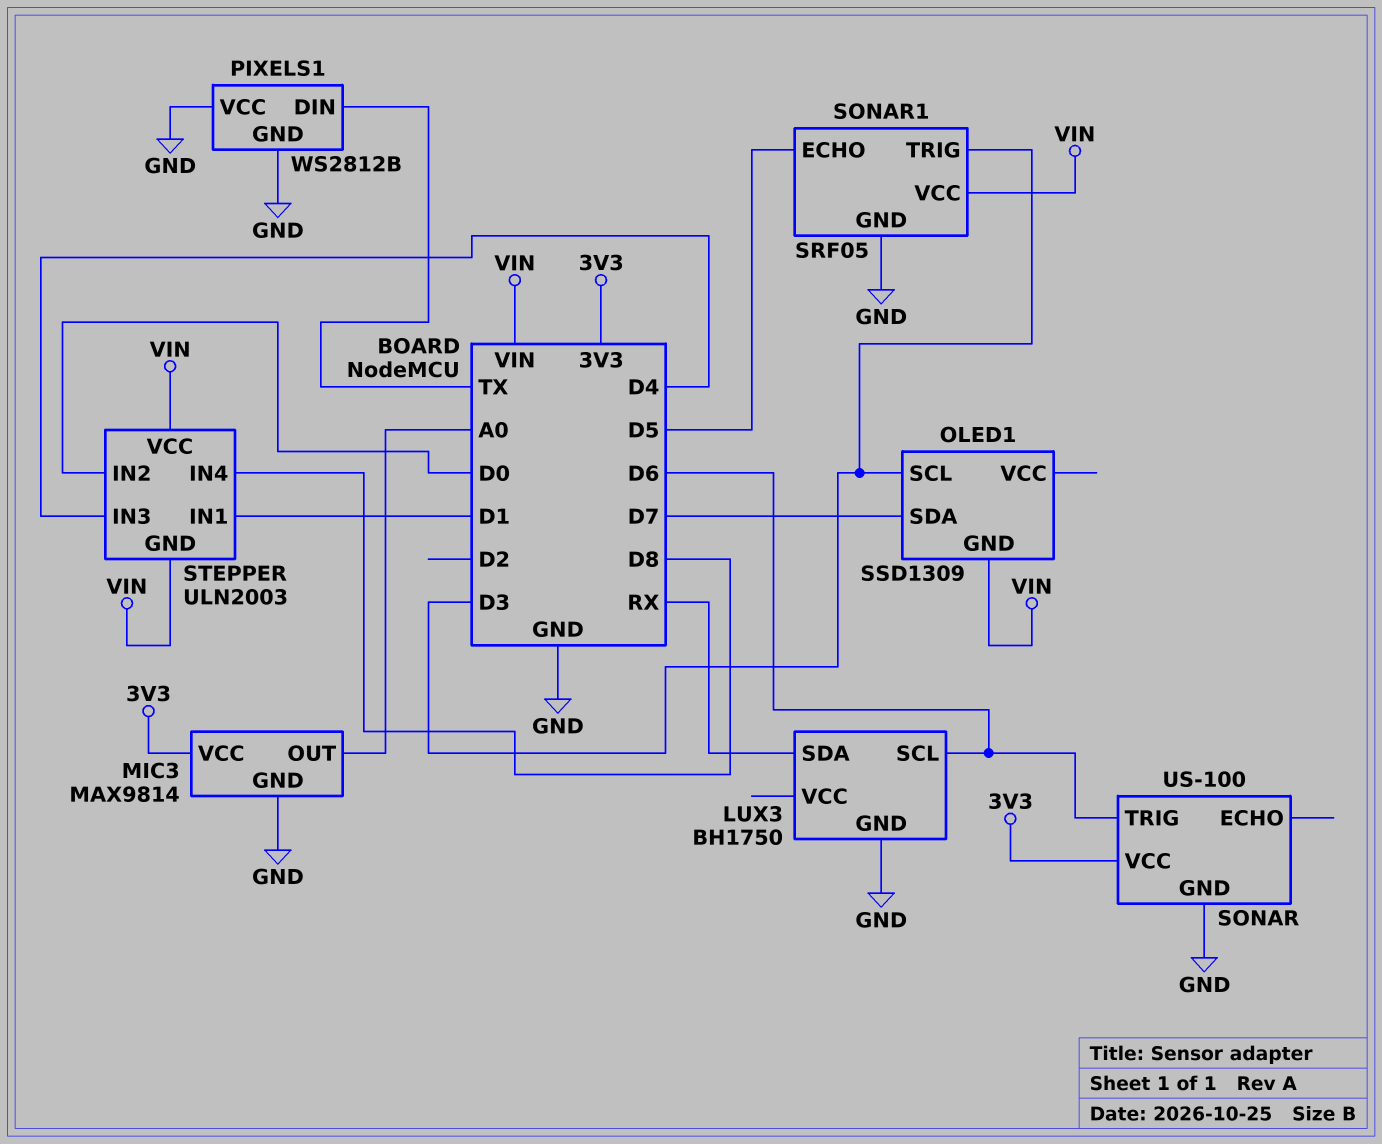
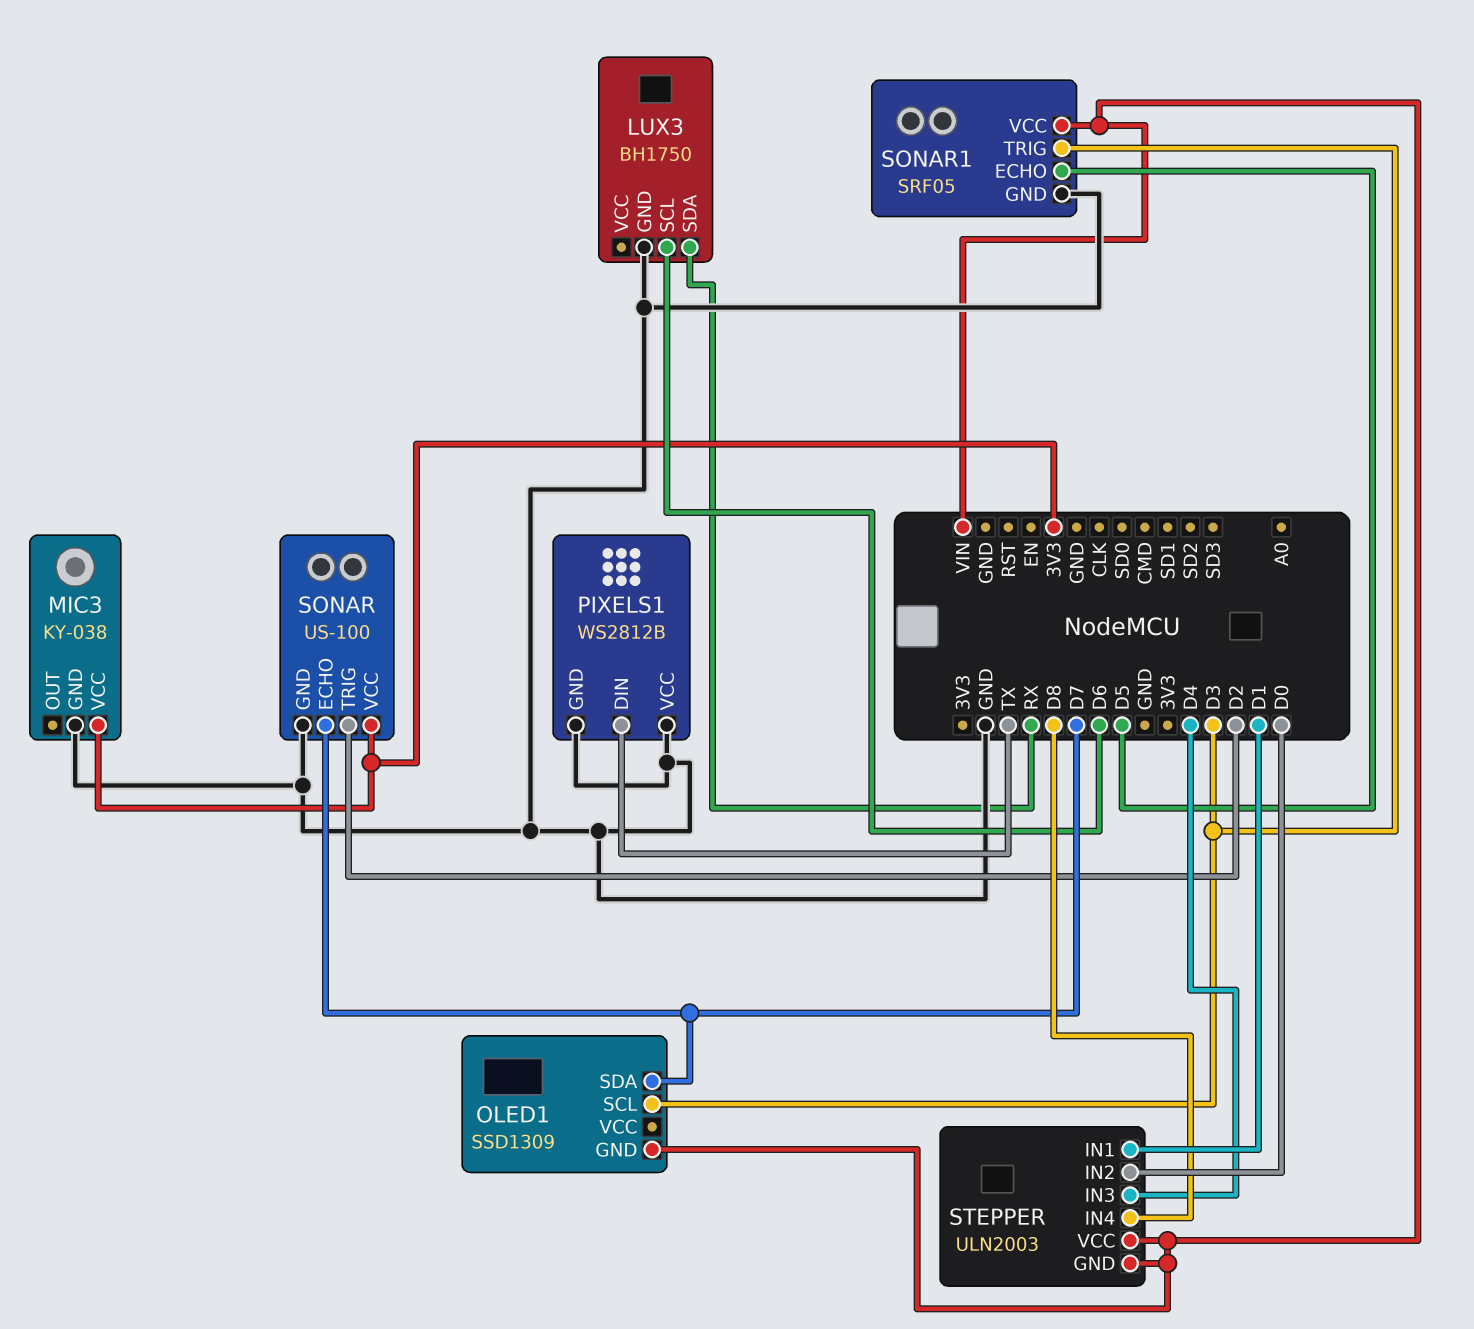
MIC3: MAX9814 -> KY-038
MIC3 pin OUT: A0 -> none
SONAR pin ECHO: none -> D7
SONAR pin TRIG: D6 -> D2

